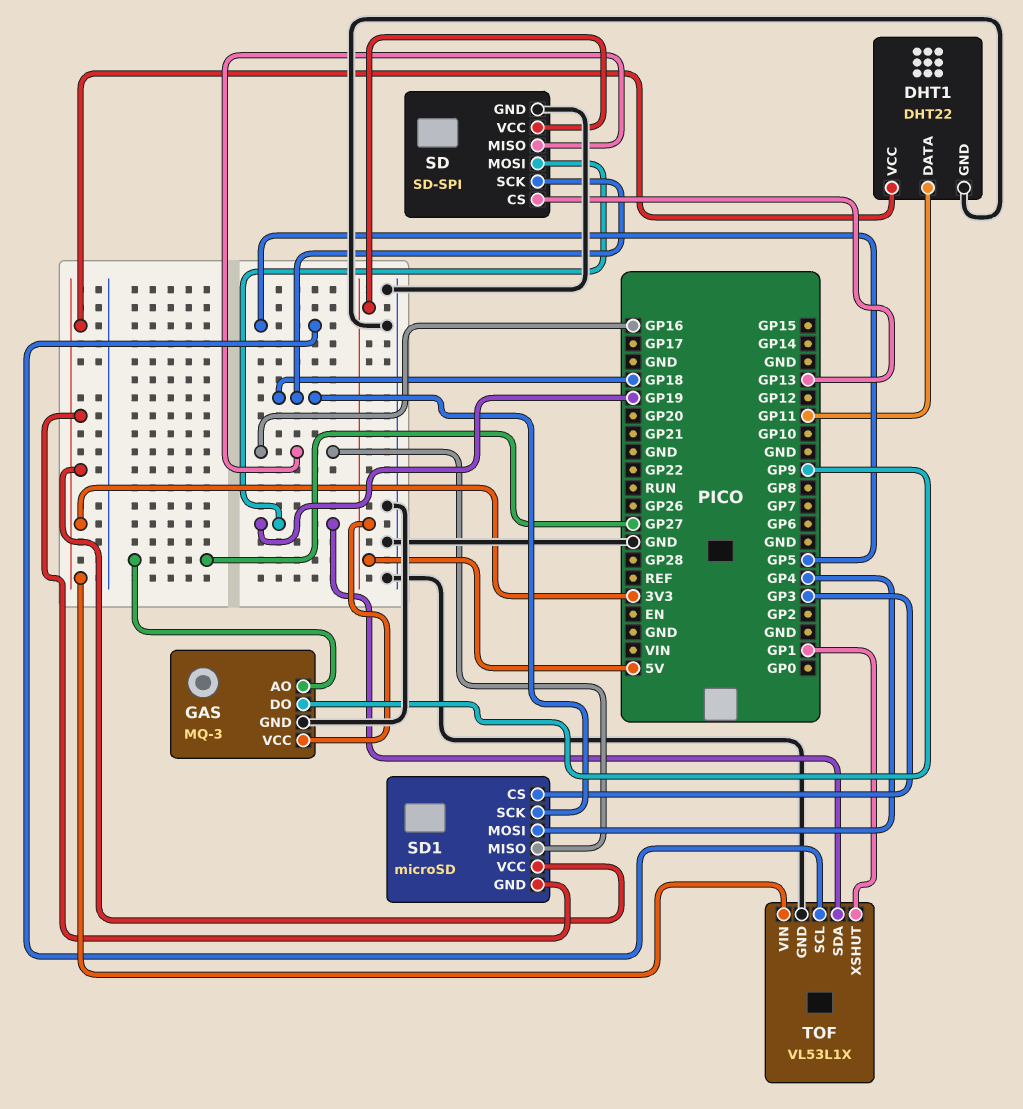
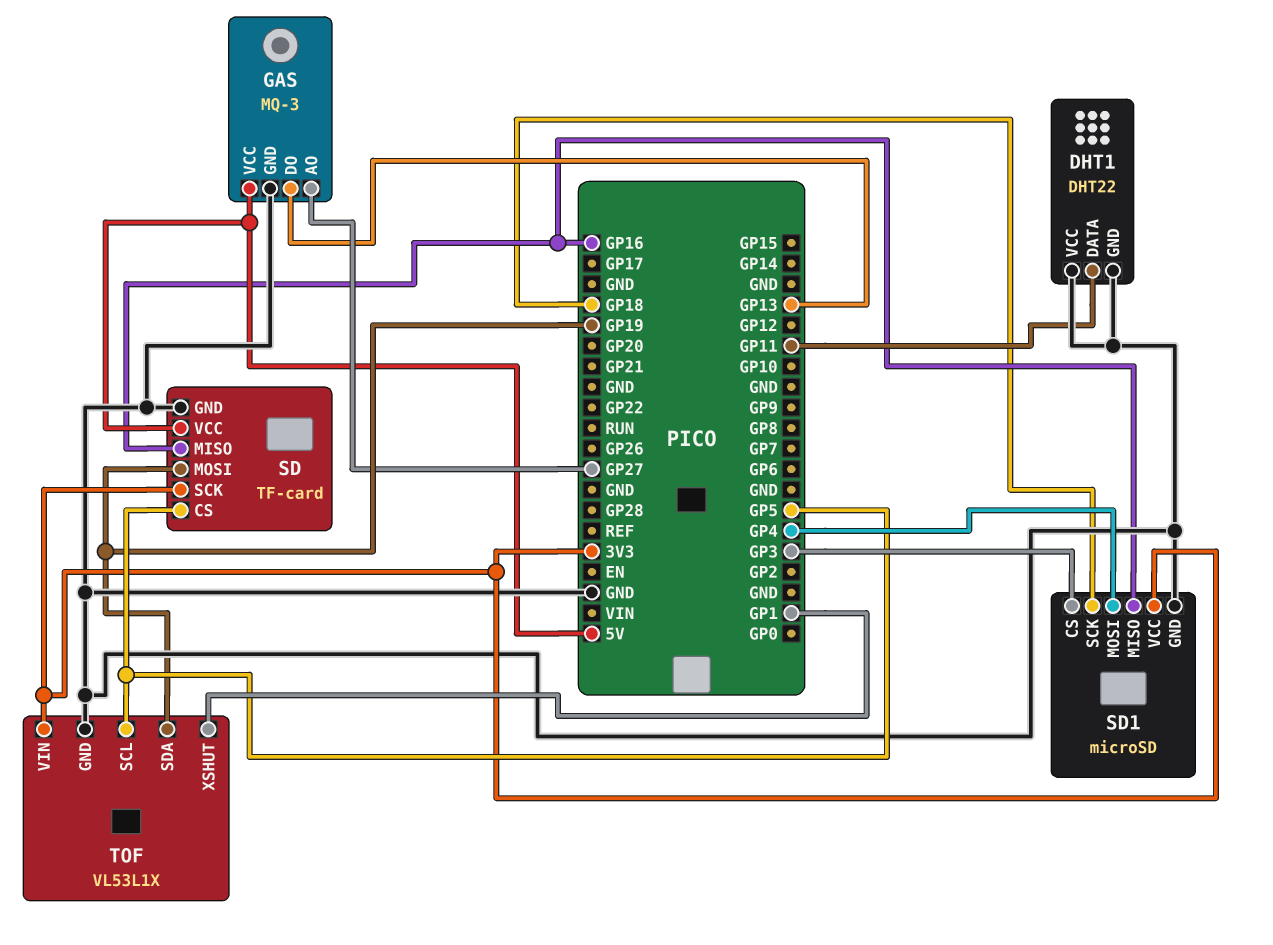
DHT1 pin VCC: 3V3 -> GND
GAS pin DO: GP9 -> GP13
SD: SD-SPI -> TF-card
SD pin CS: GP13 -> GP5
SD pin SCK: GP18 -> 3V3
SD1 pin GND: 3V3 -> GND

